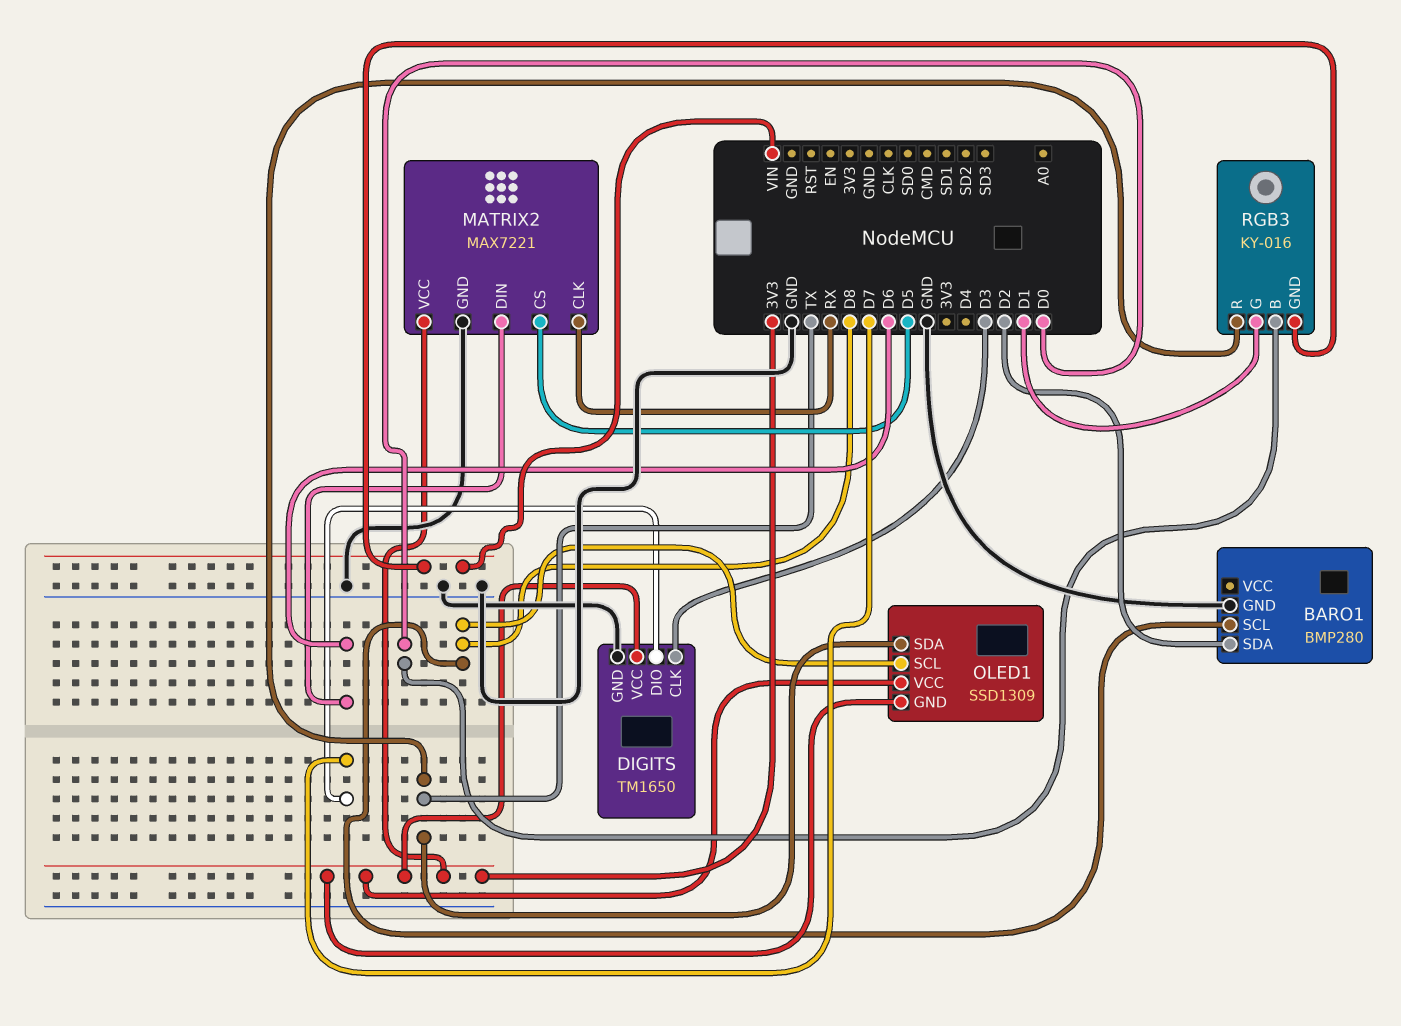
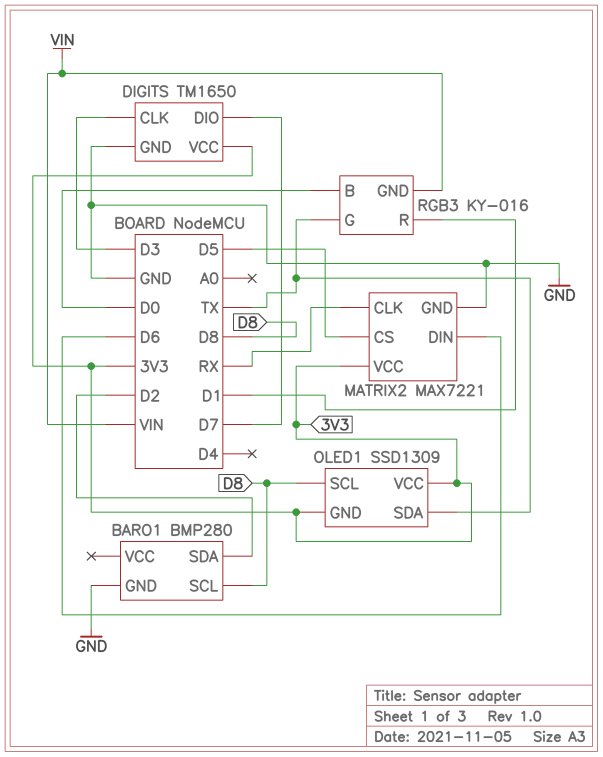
RGB3 pin G: D1 -> TX
RGB3 pin R: TX -> D1

